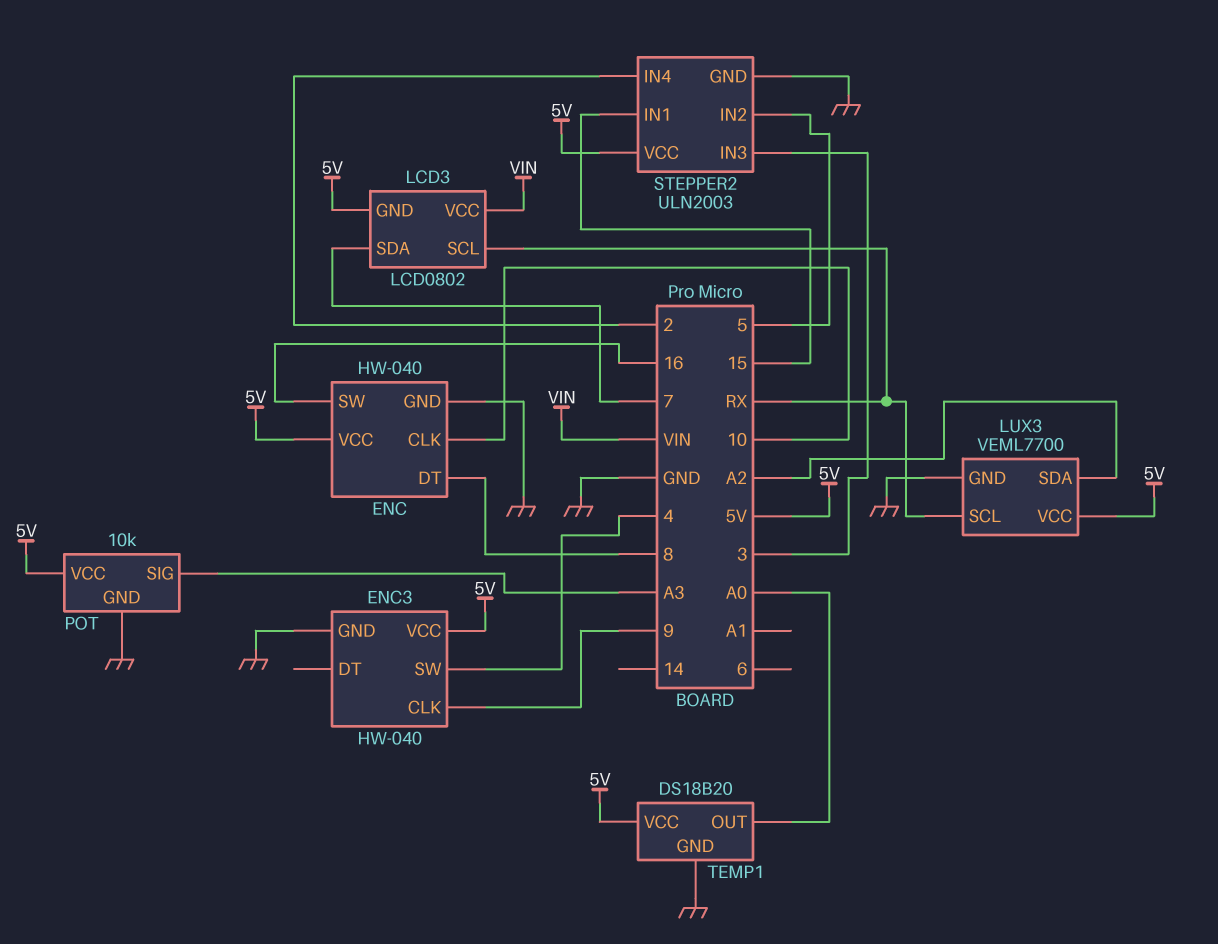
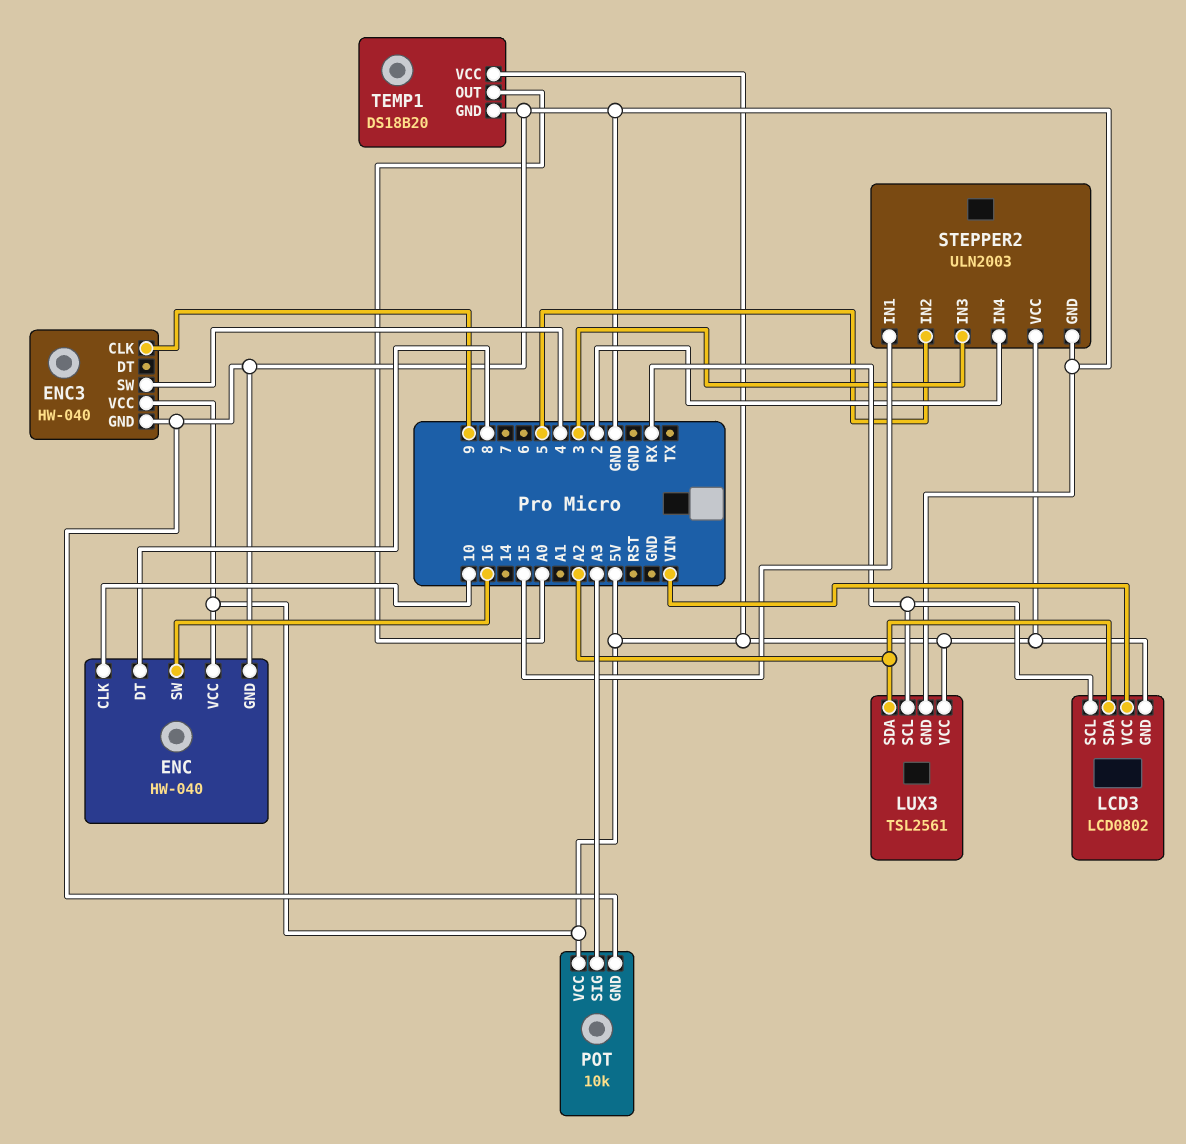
LCD3 pin SDA: 7 -> A2
LUX3: VEML7700 -> TSL2561

